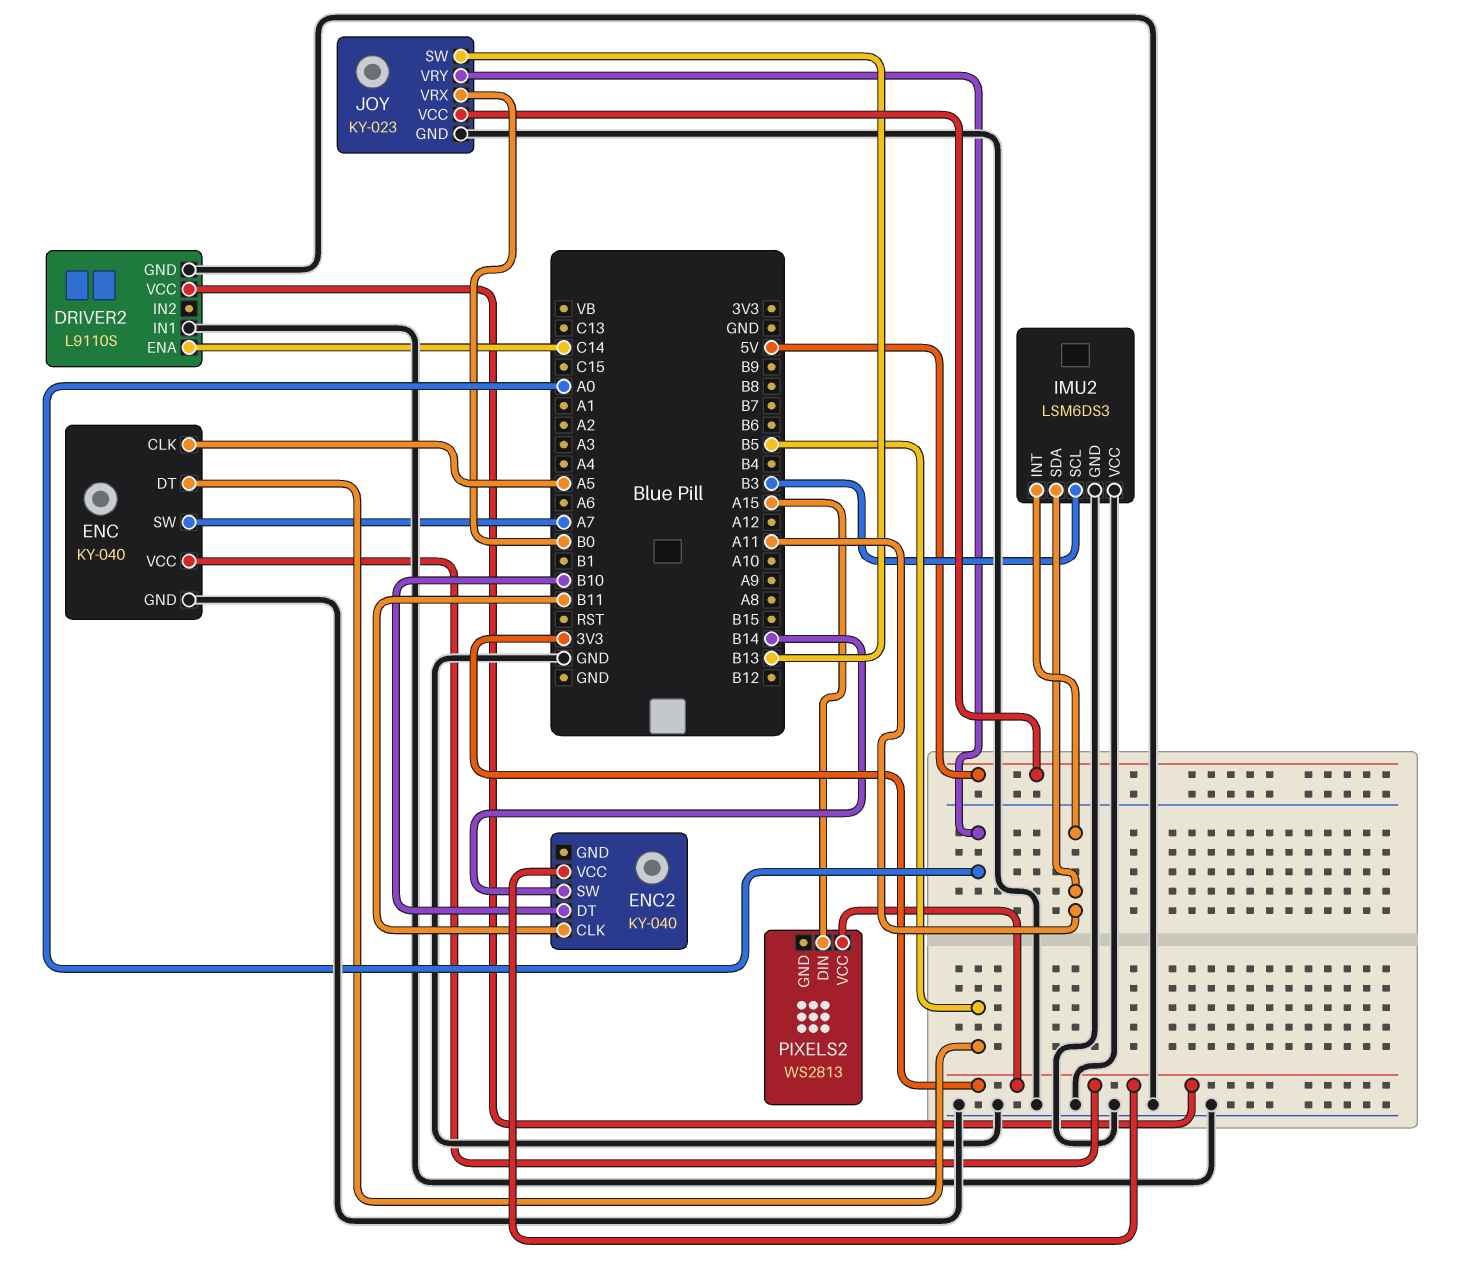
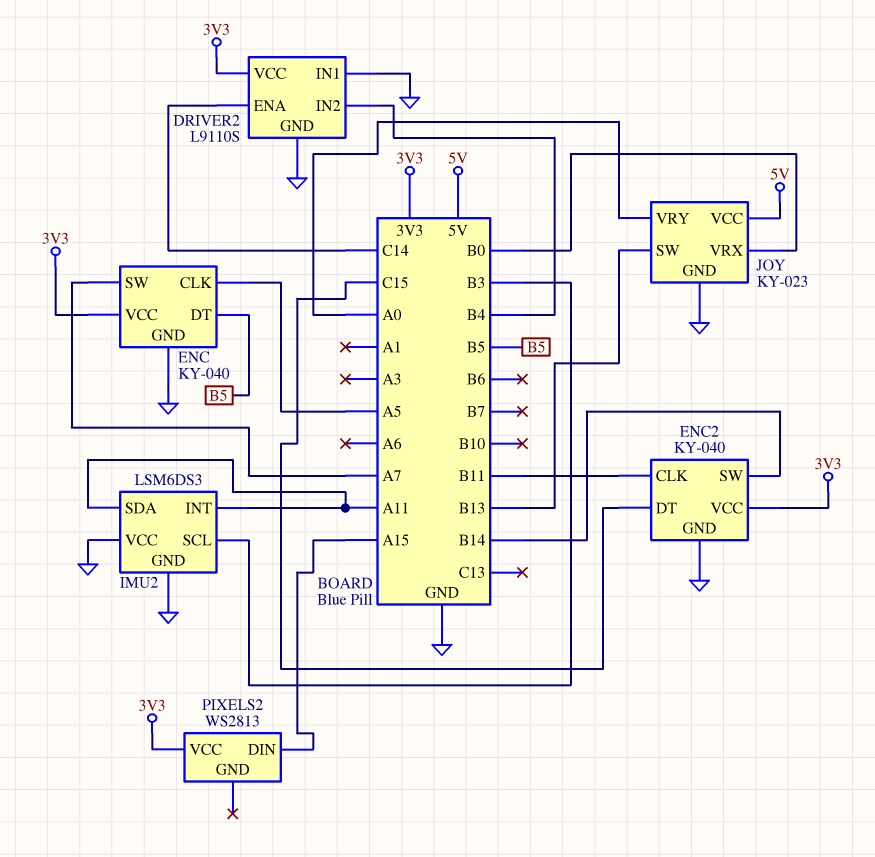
DRIVER2 pin IN2: none -> B4
ENC2 pin DT: B10 -> C15
ENC2 pin GND: none -> GND

